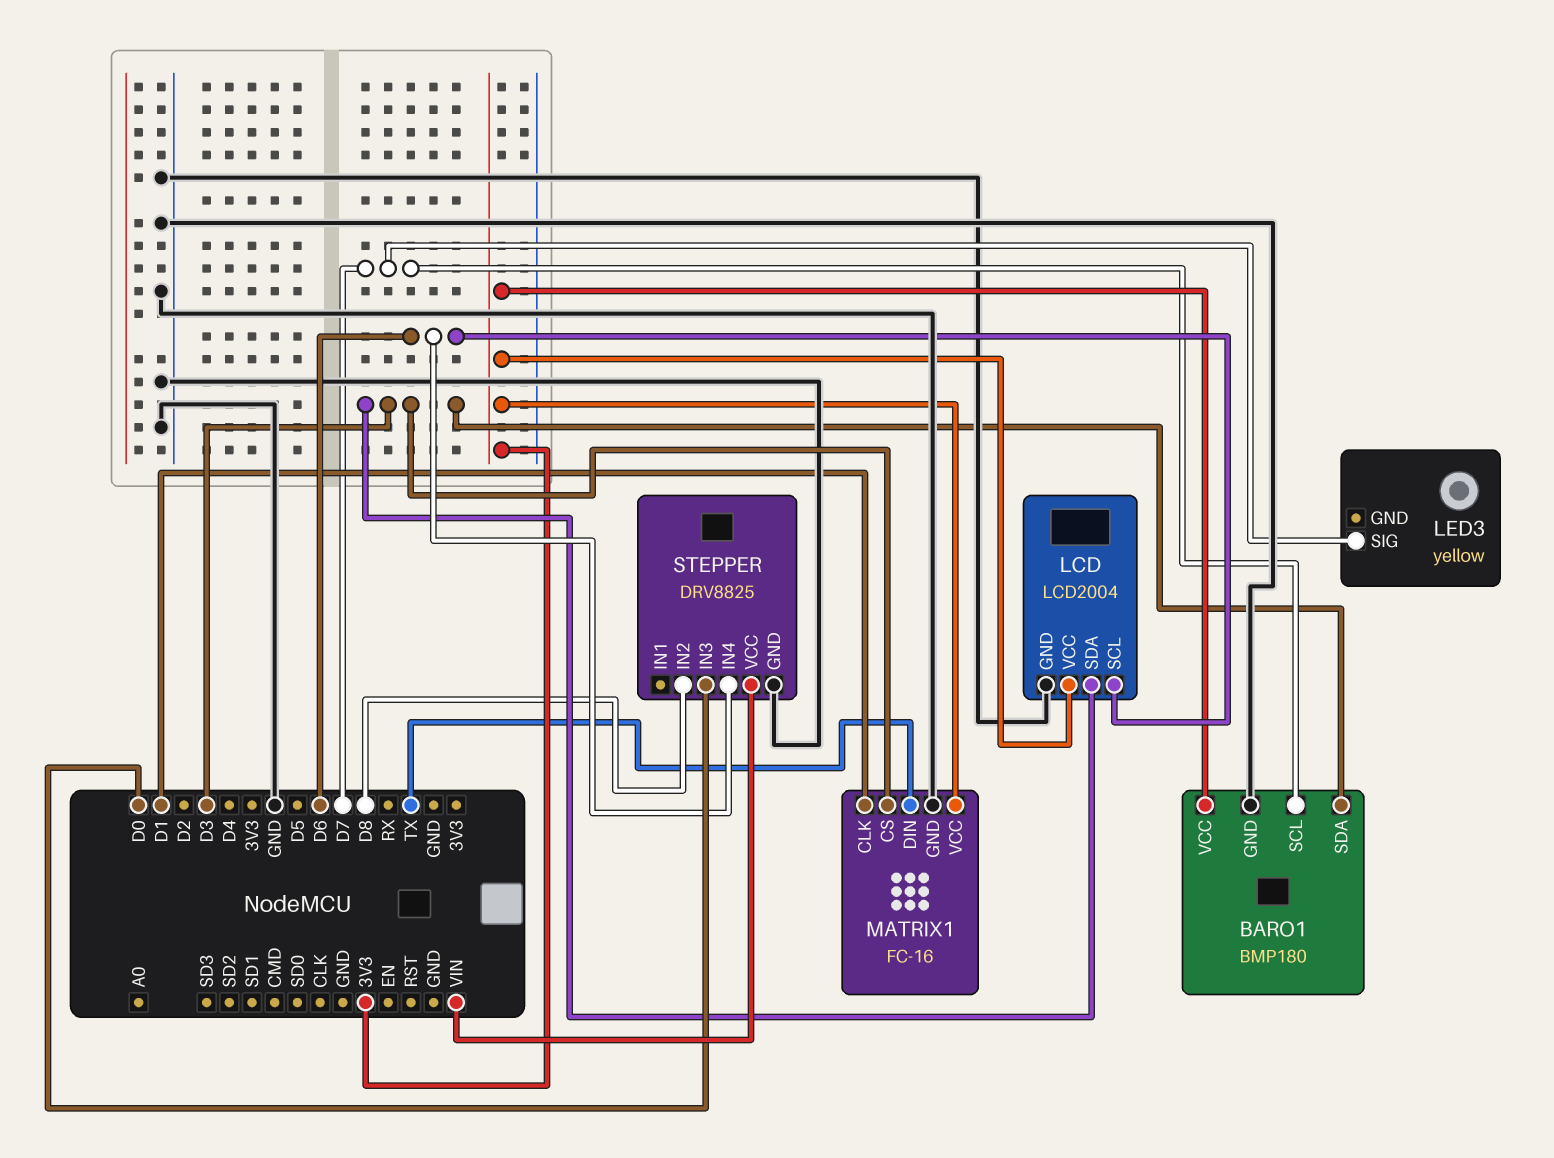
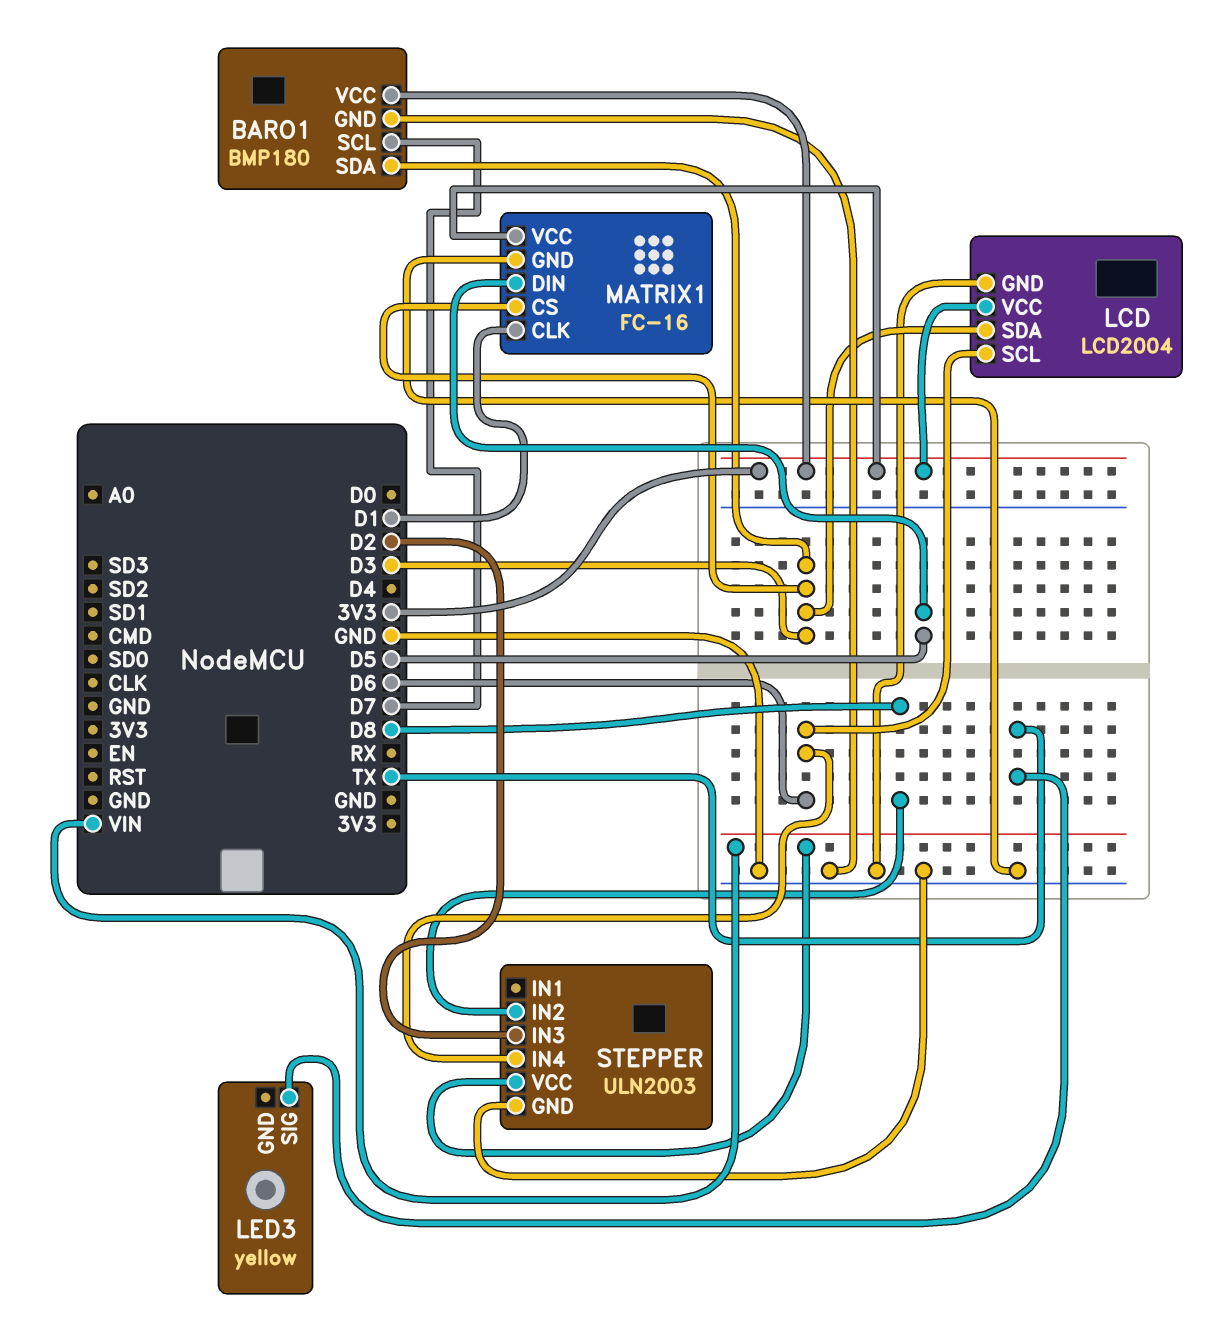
LED3 pin SIG: D7 -> TX
MATRIX1 pin DIN: TX -> D5
STEPPER: DRV8825 -> ULN2003
STEPPER pin IN3: D0 -> D2

